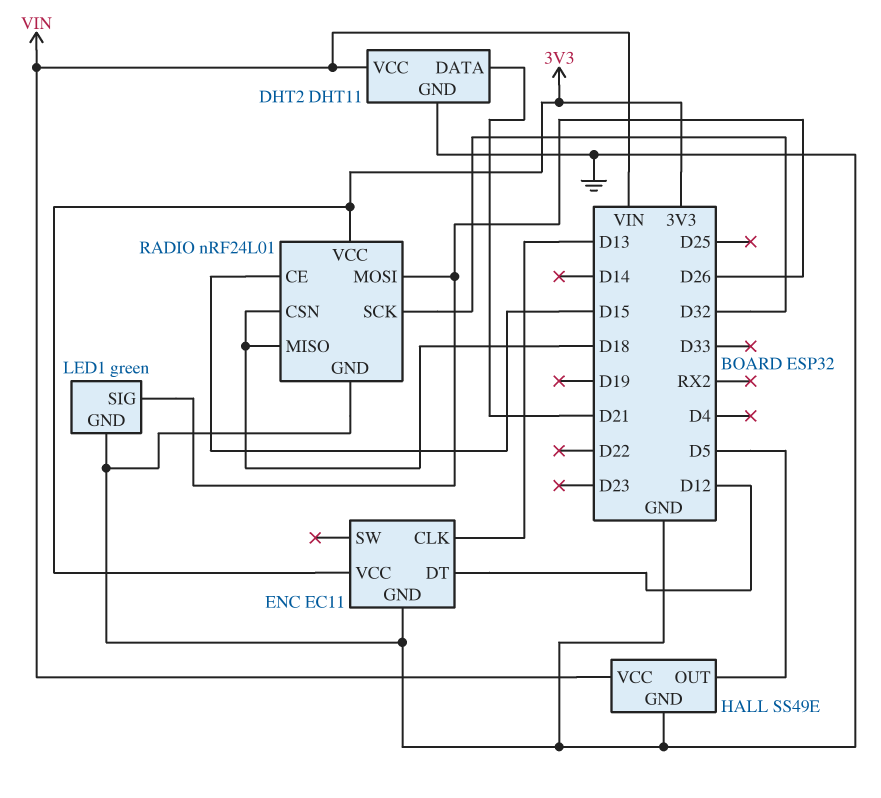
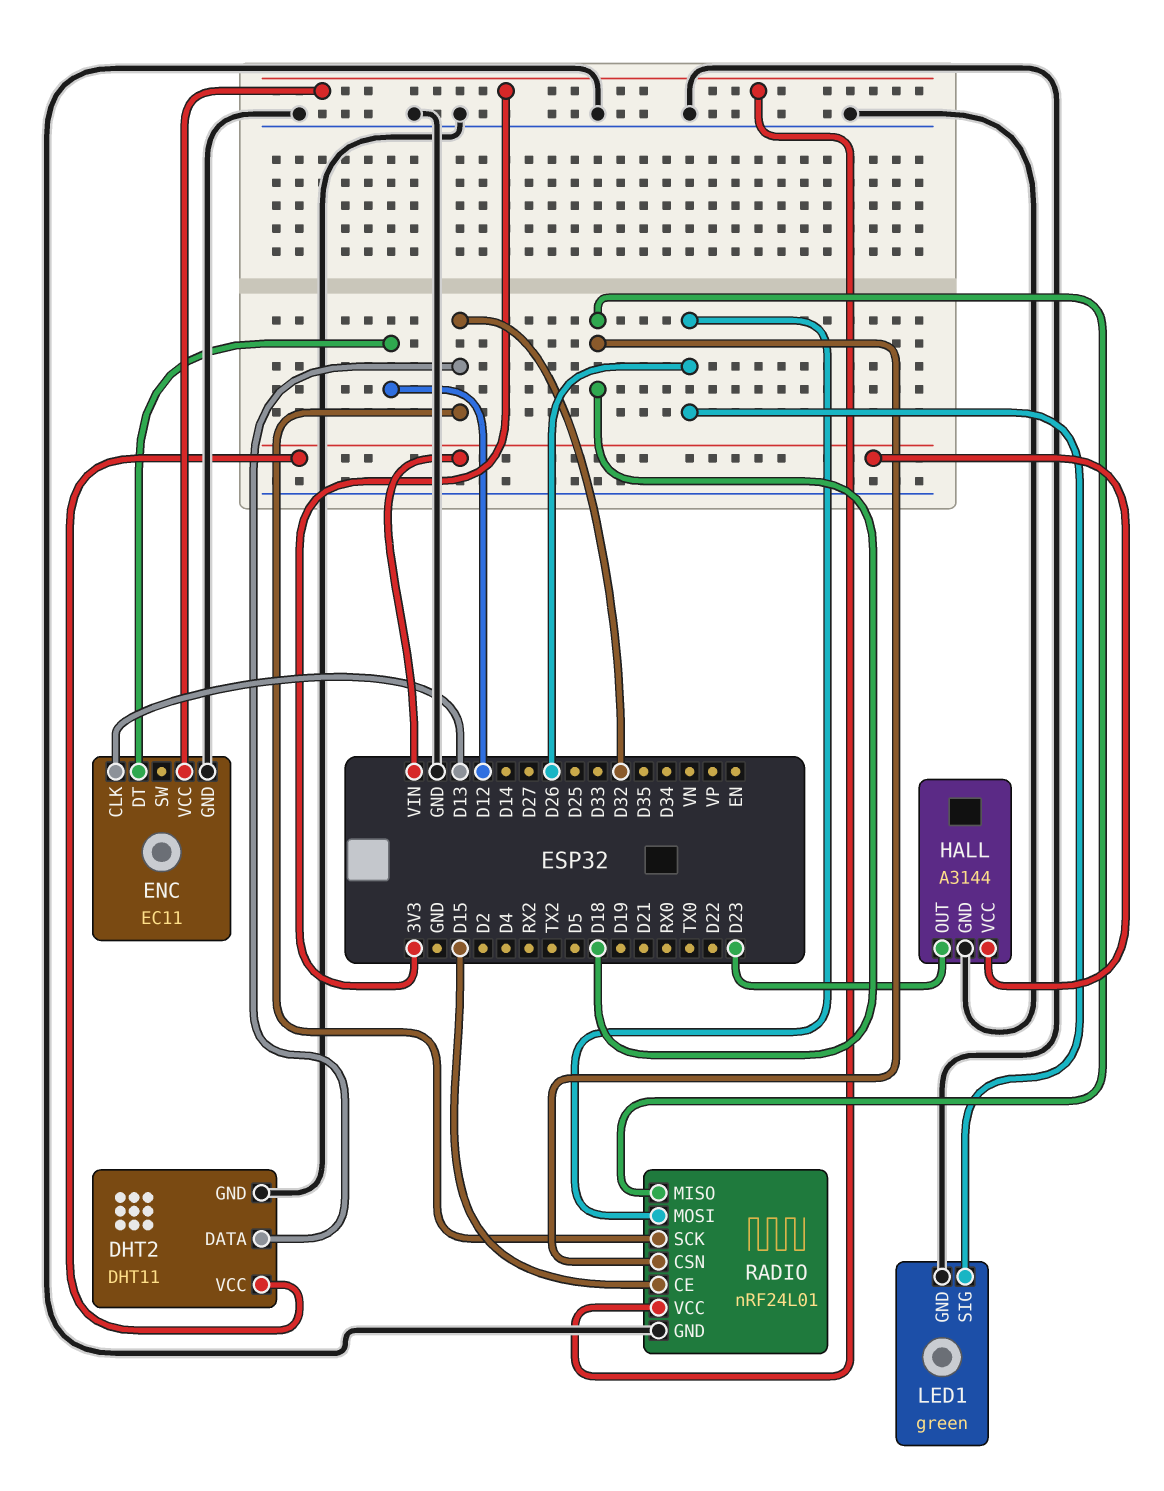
DHT2 pin DATA: D21 -> D32
HALL: SS49E -> A3144
HALL pin OUT: D5 -> D23

